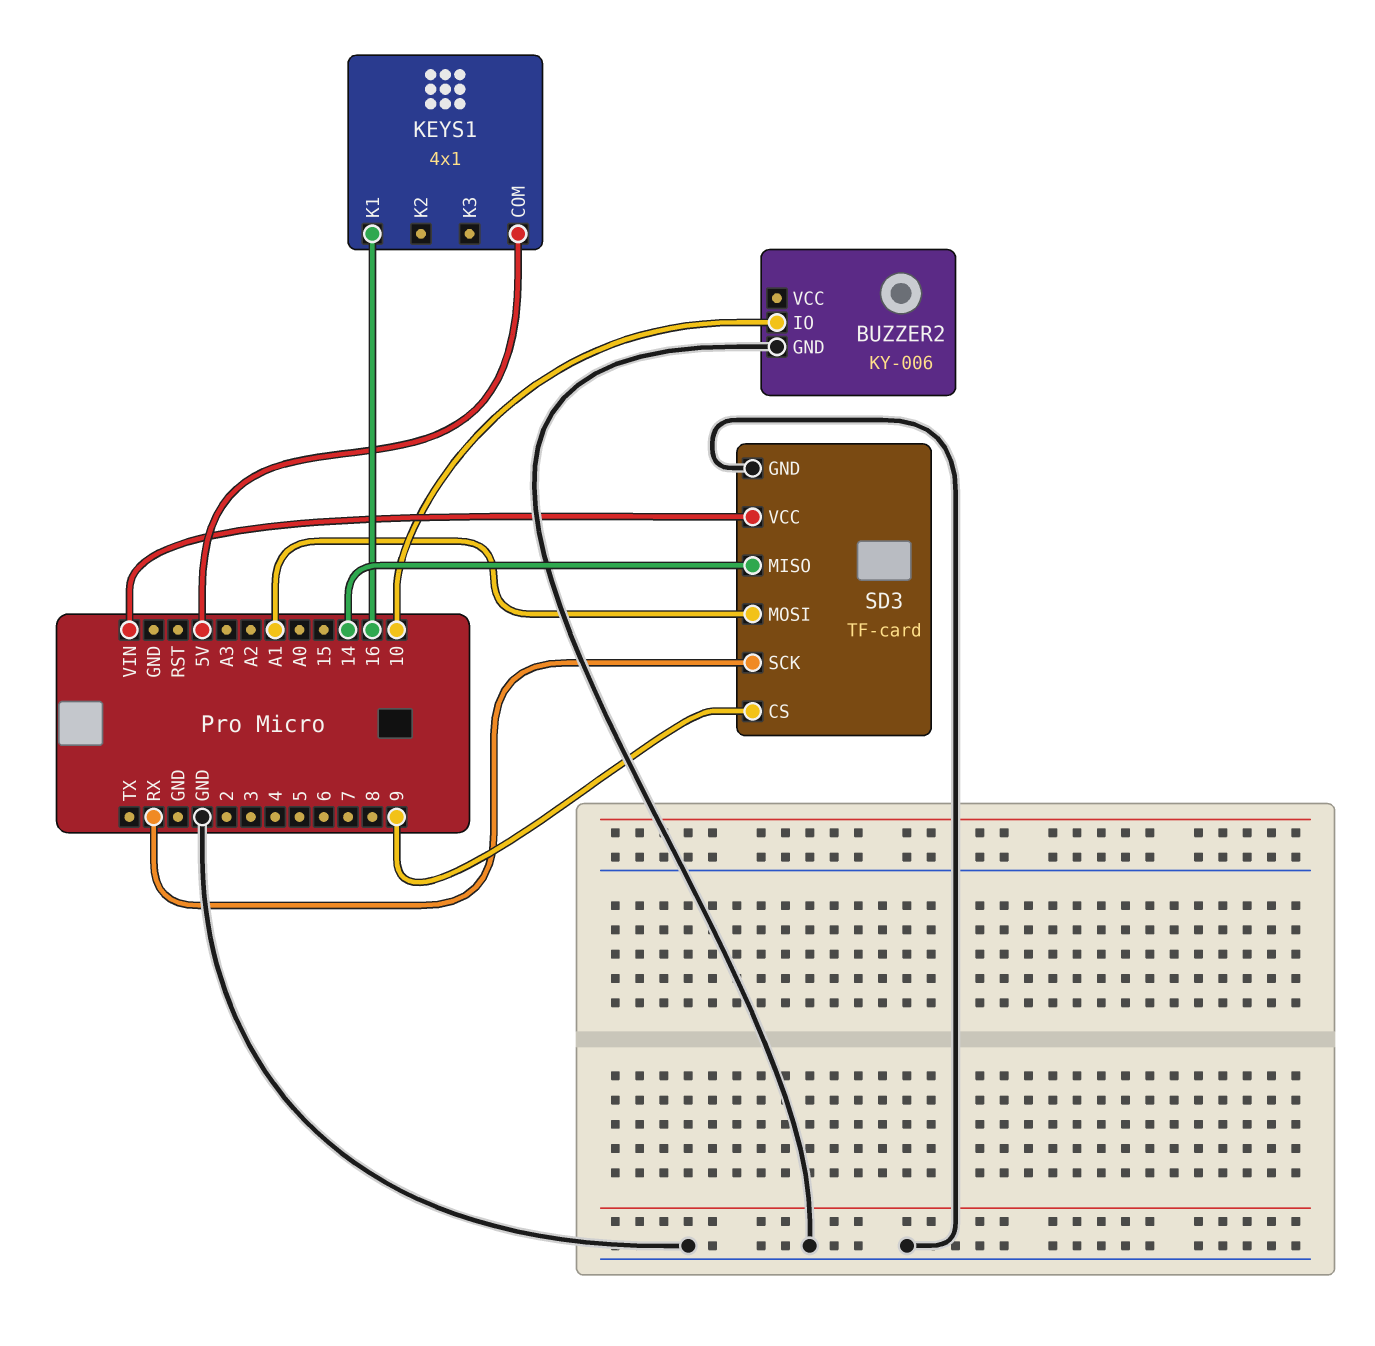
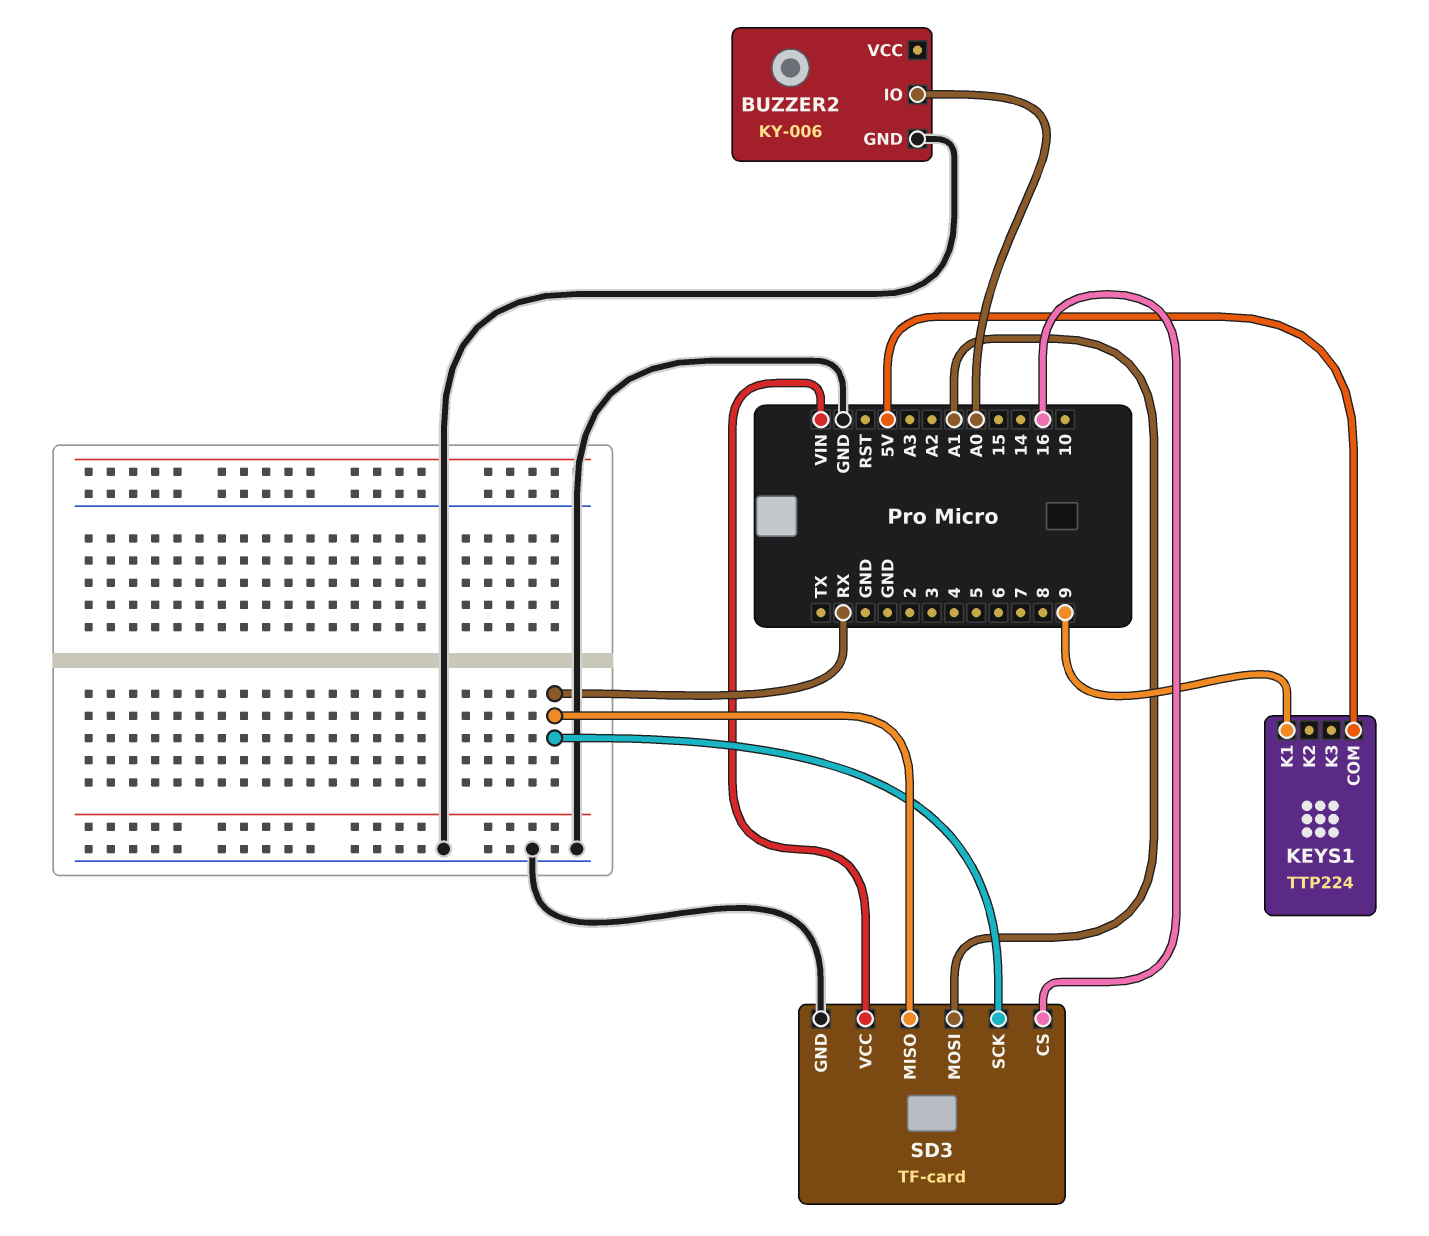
BUZZER2 pin IO: 10 -> A0
KEYS1: 4x1 -> TTP224
KEYS1 pin K1: 16 -> 9
SD3 pin CS: 9 -> 16
SD3 pin MISO: 14 -> RX

